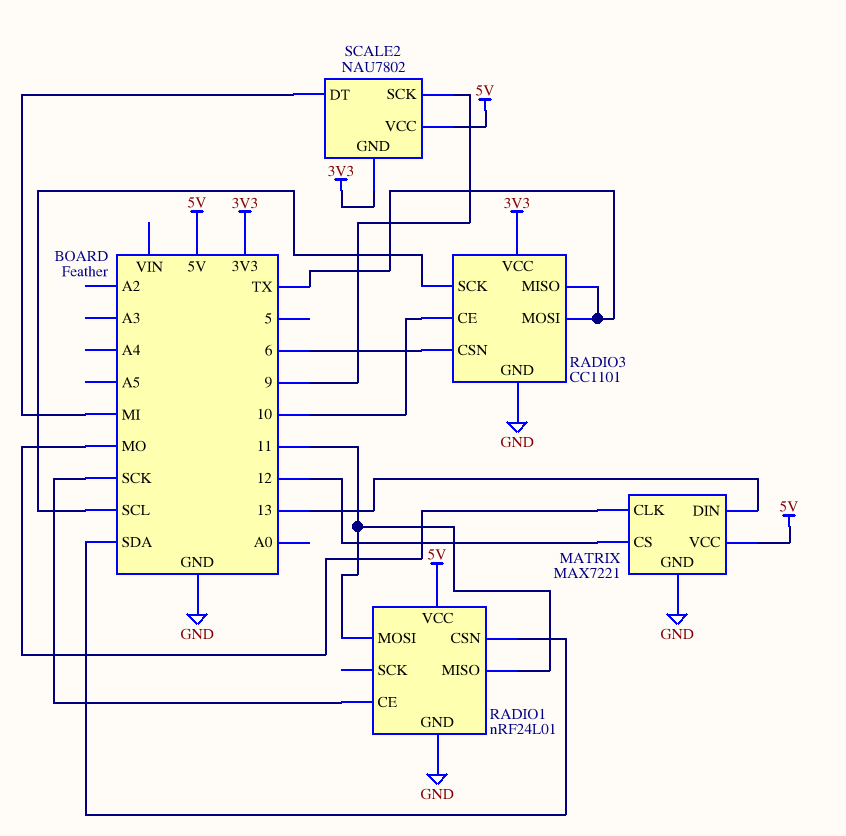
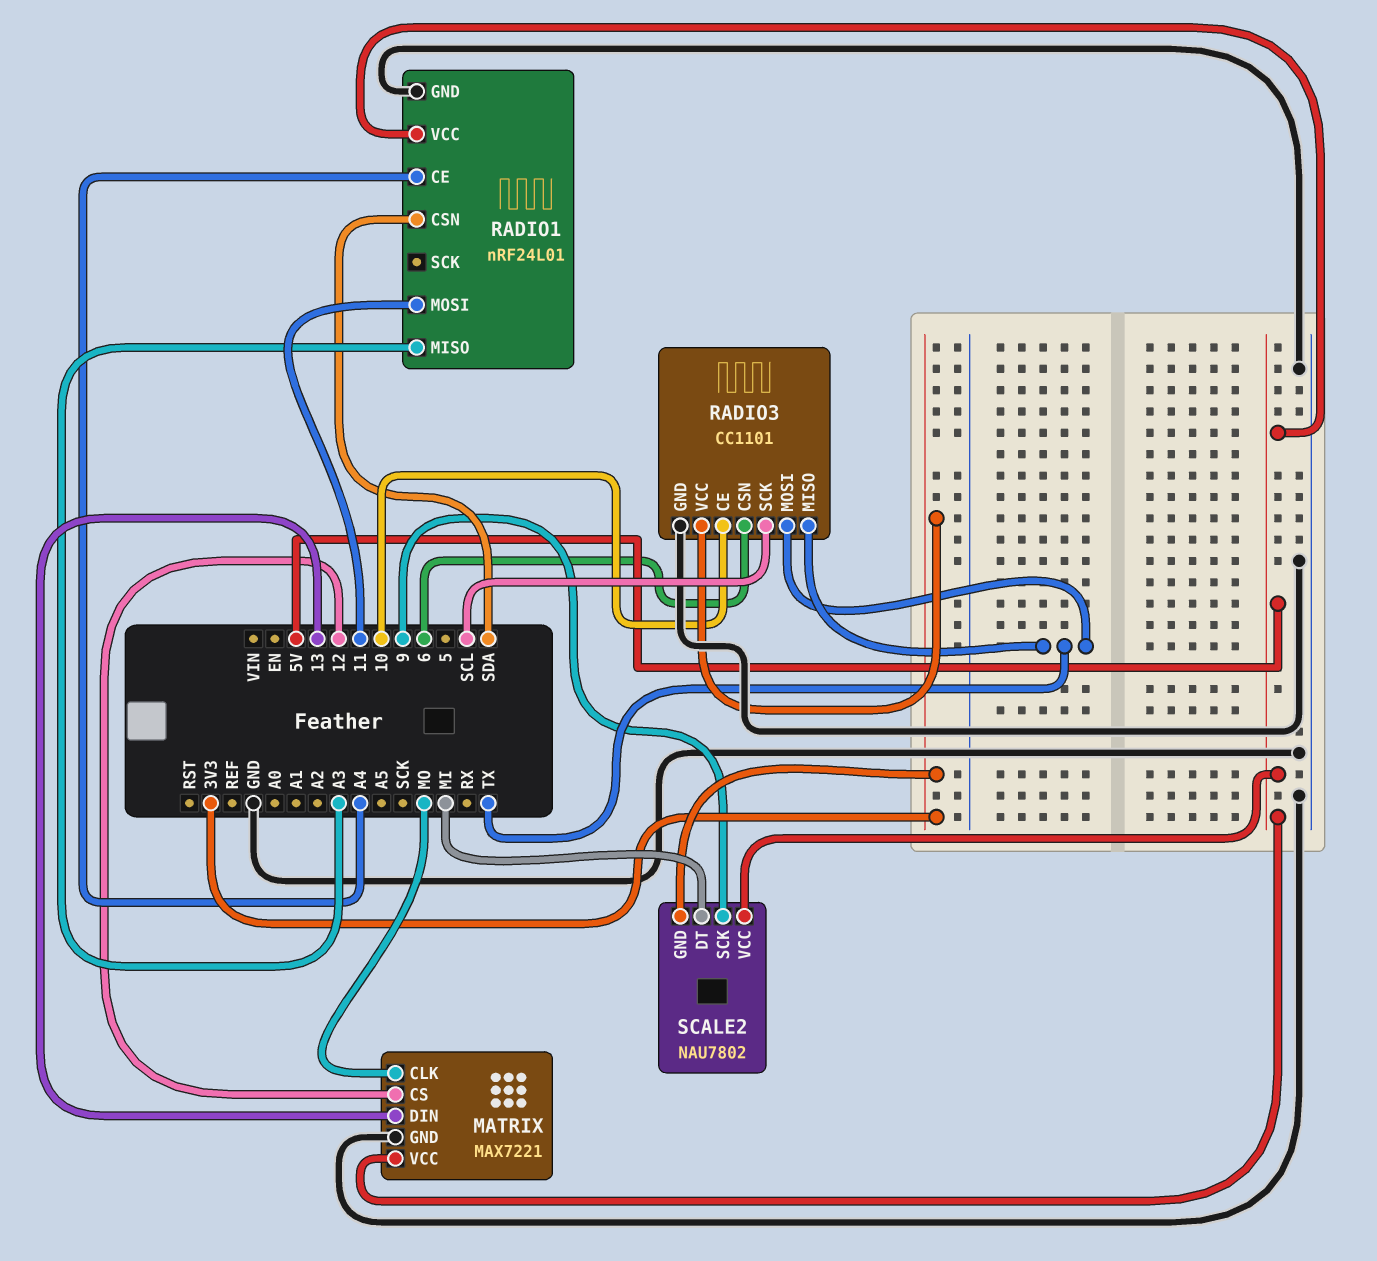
RADIO1 pin CE: SCK -> A4
RADIO1 pin MISO: 11 -> A3

